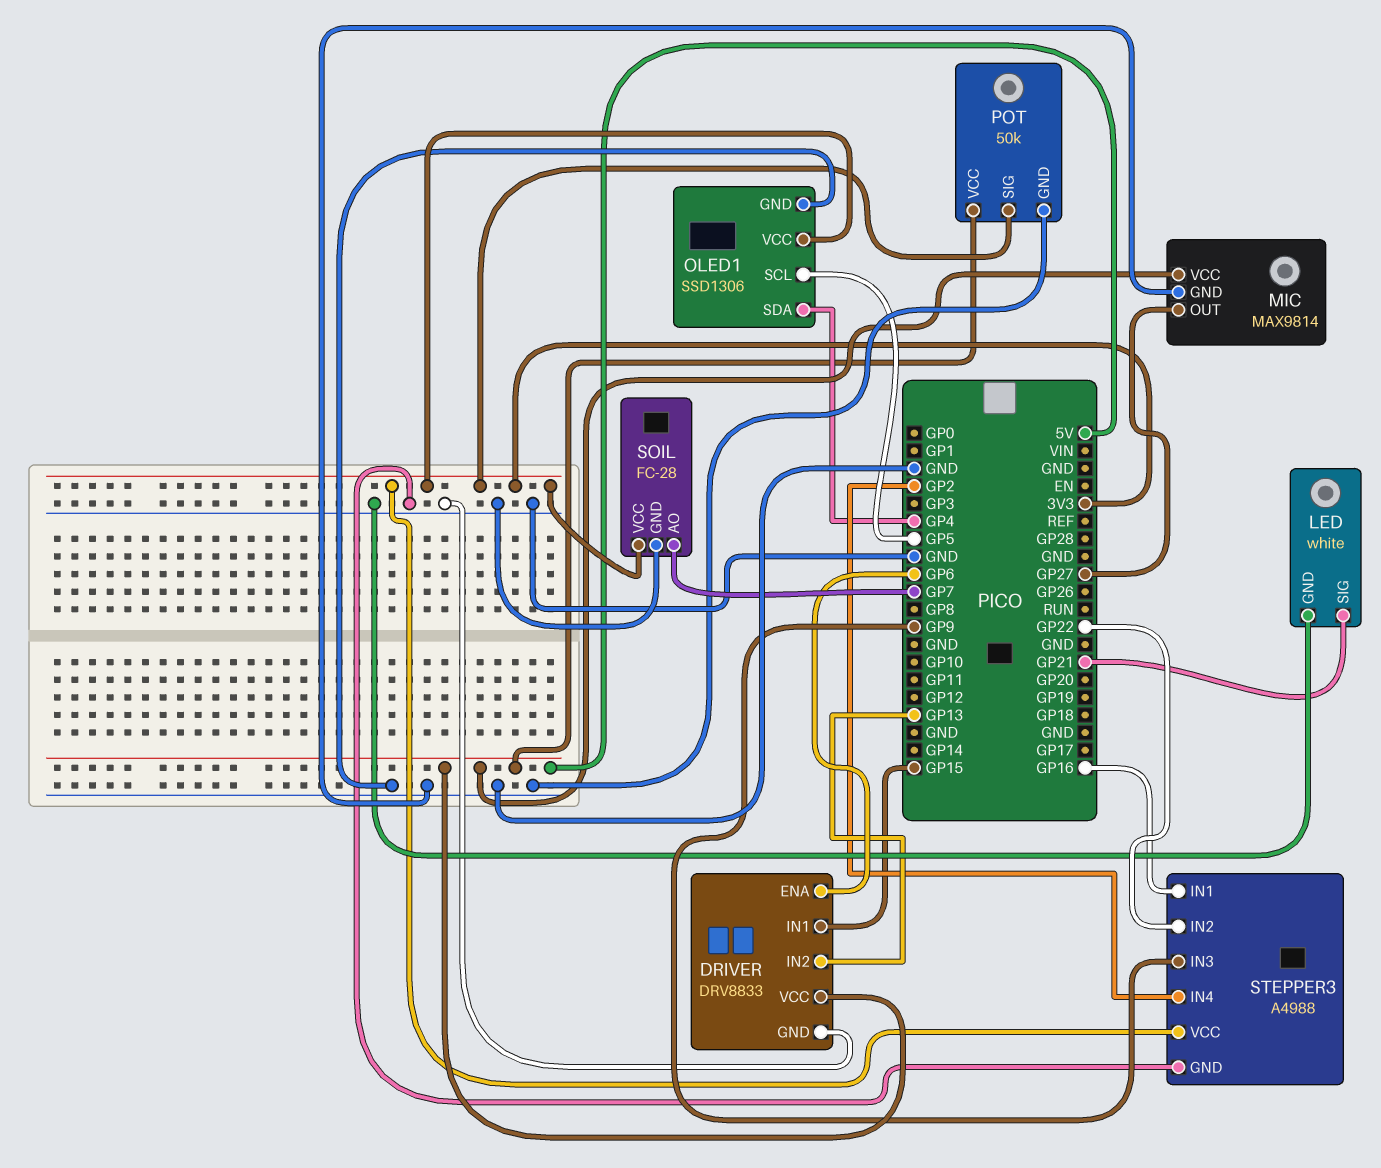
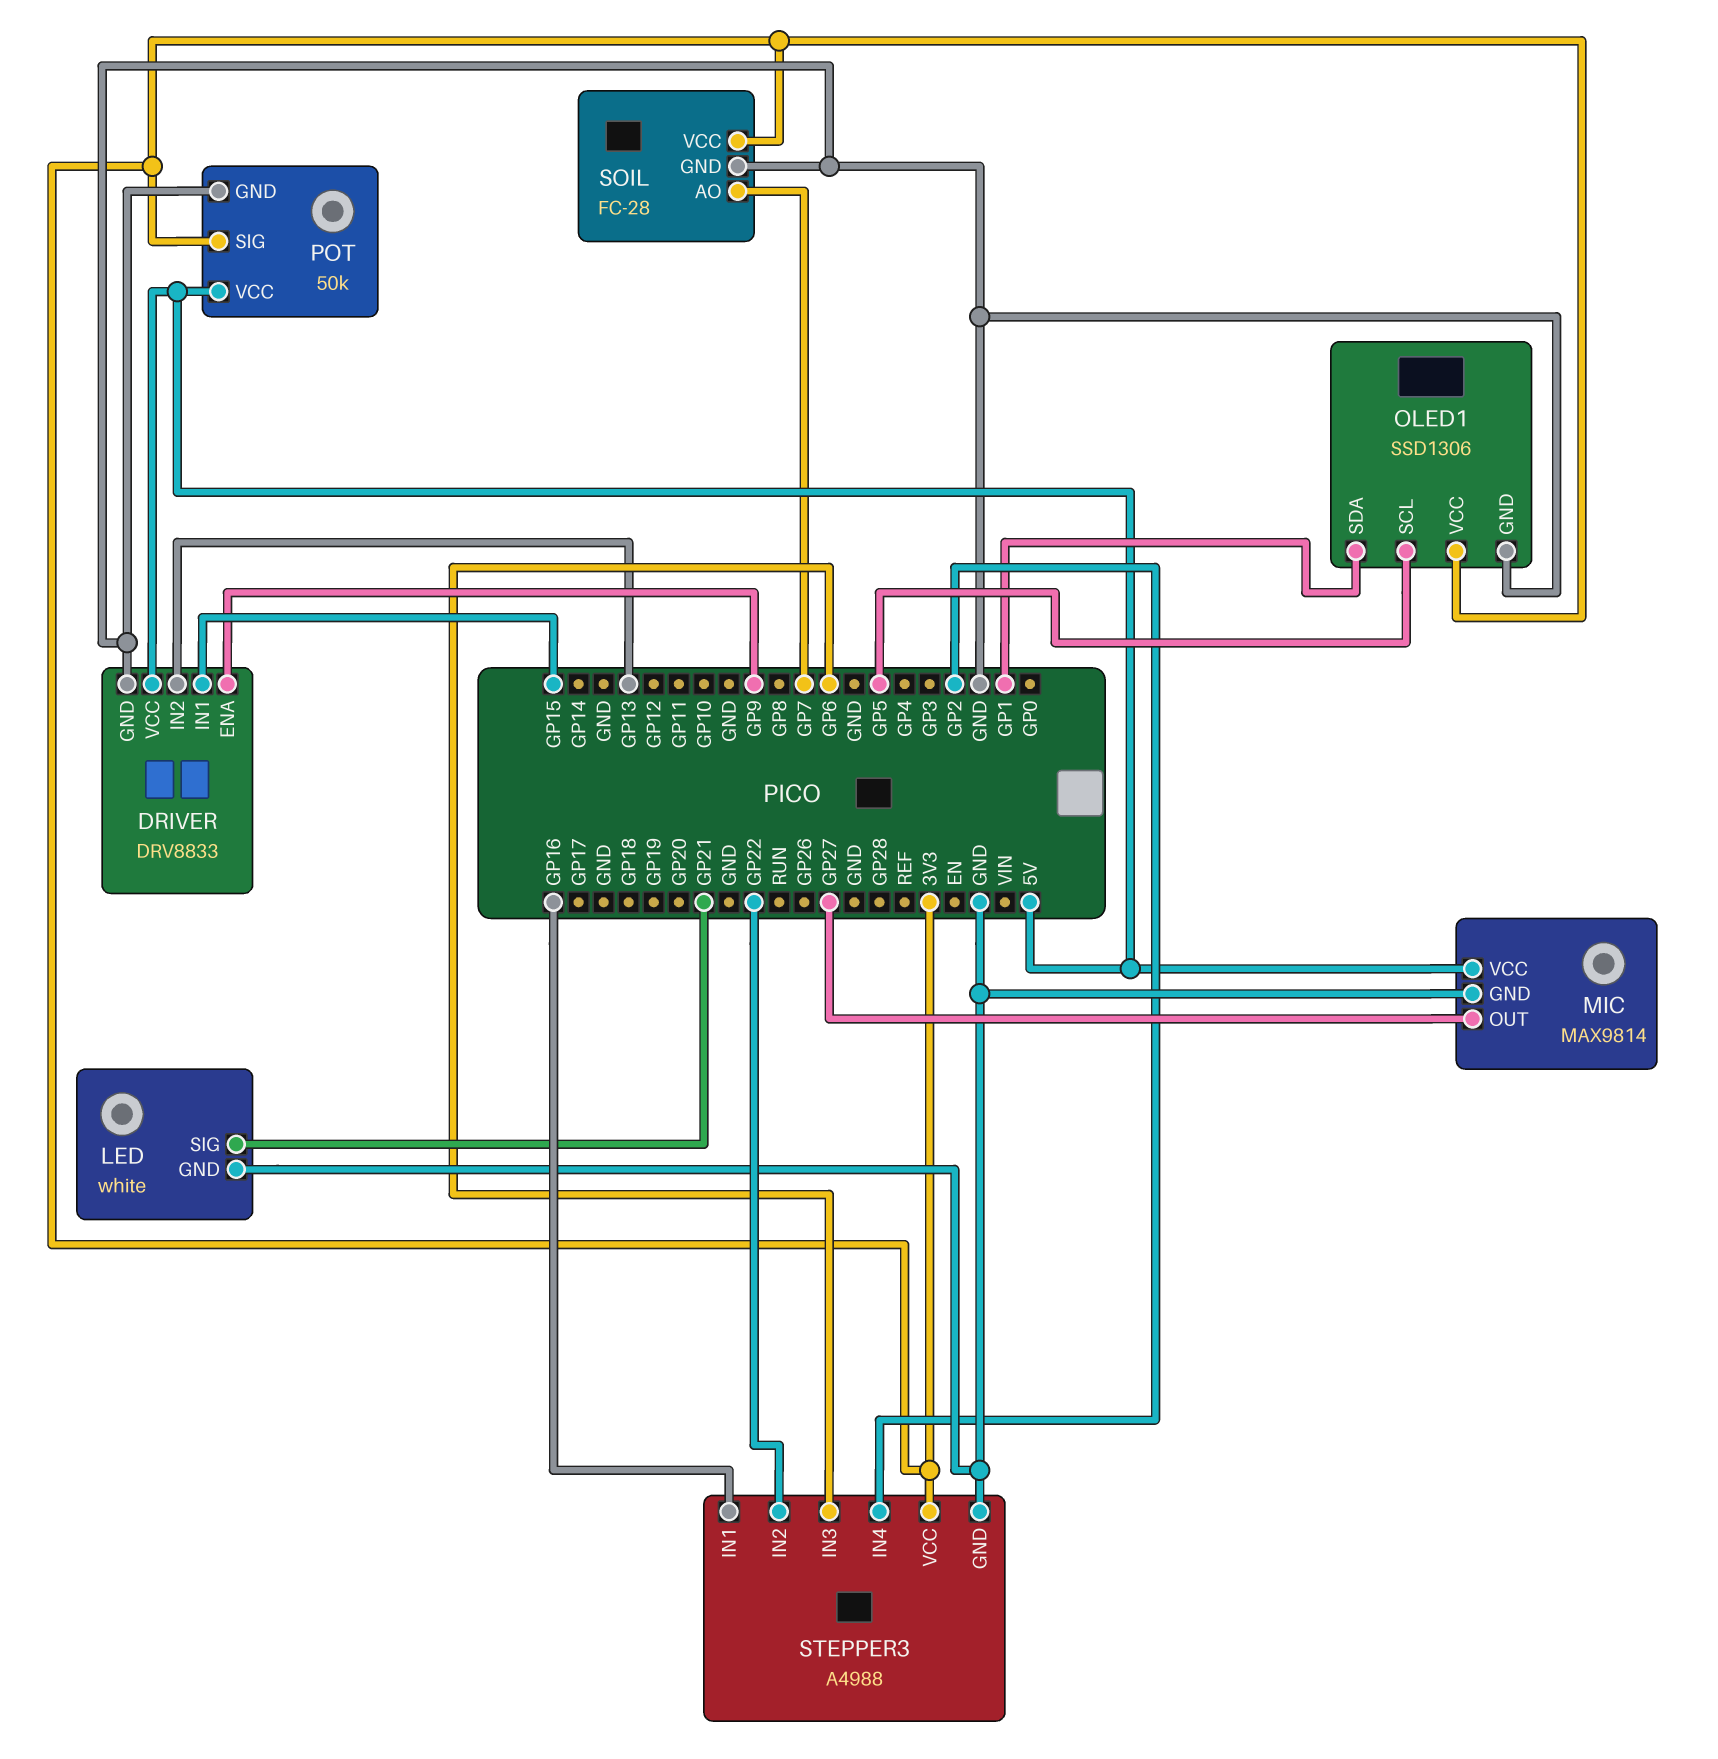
DRIVER pin ENA: GP6 -> GP9
OLED1 pin SDA: GP4 -> GP1
STEPPER3 pin IN3: GP9 -> GP6

